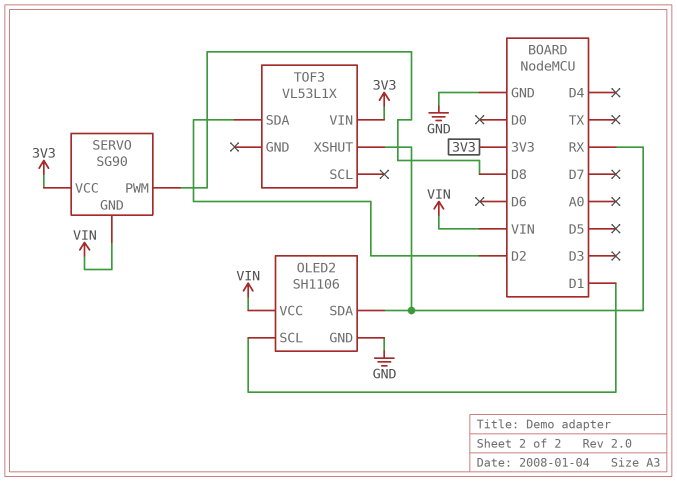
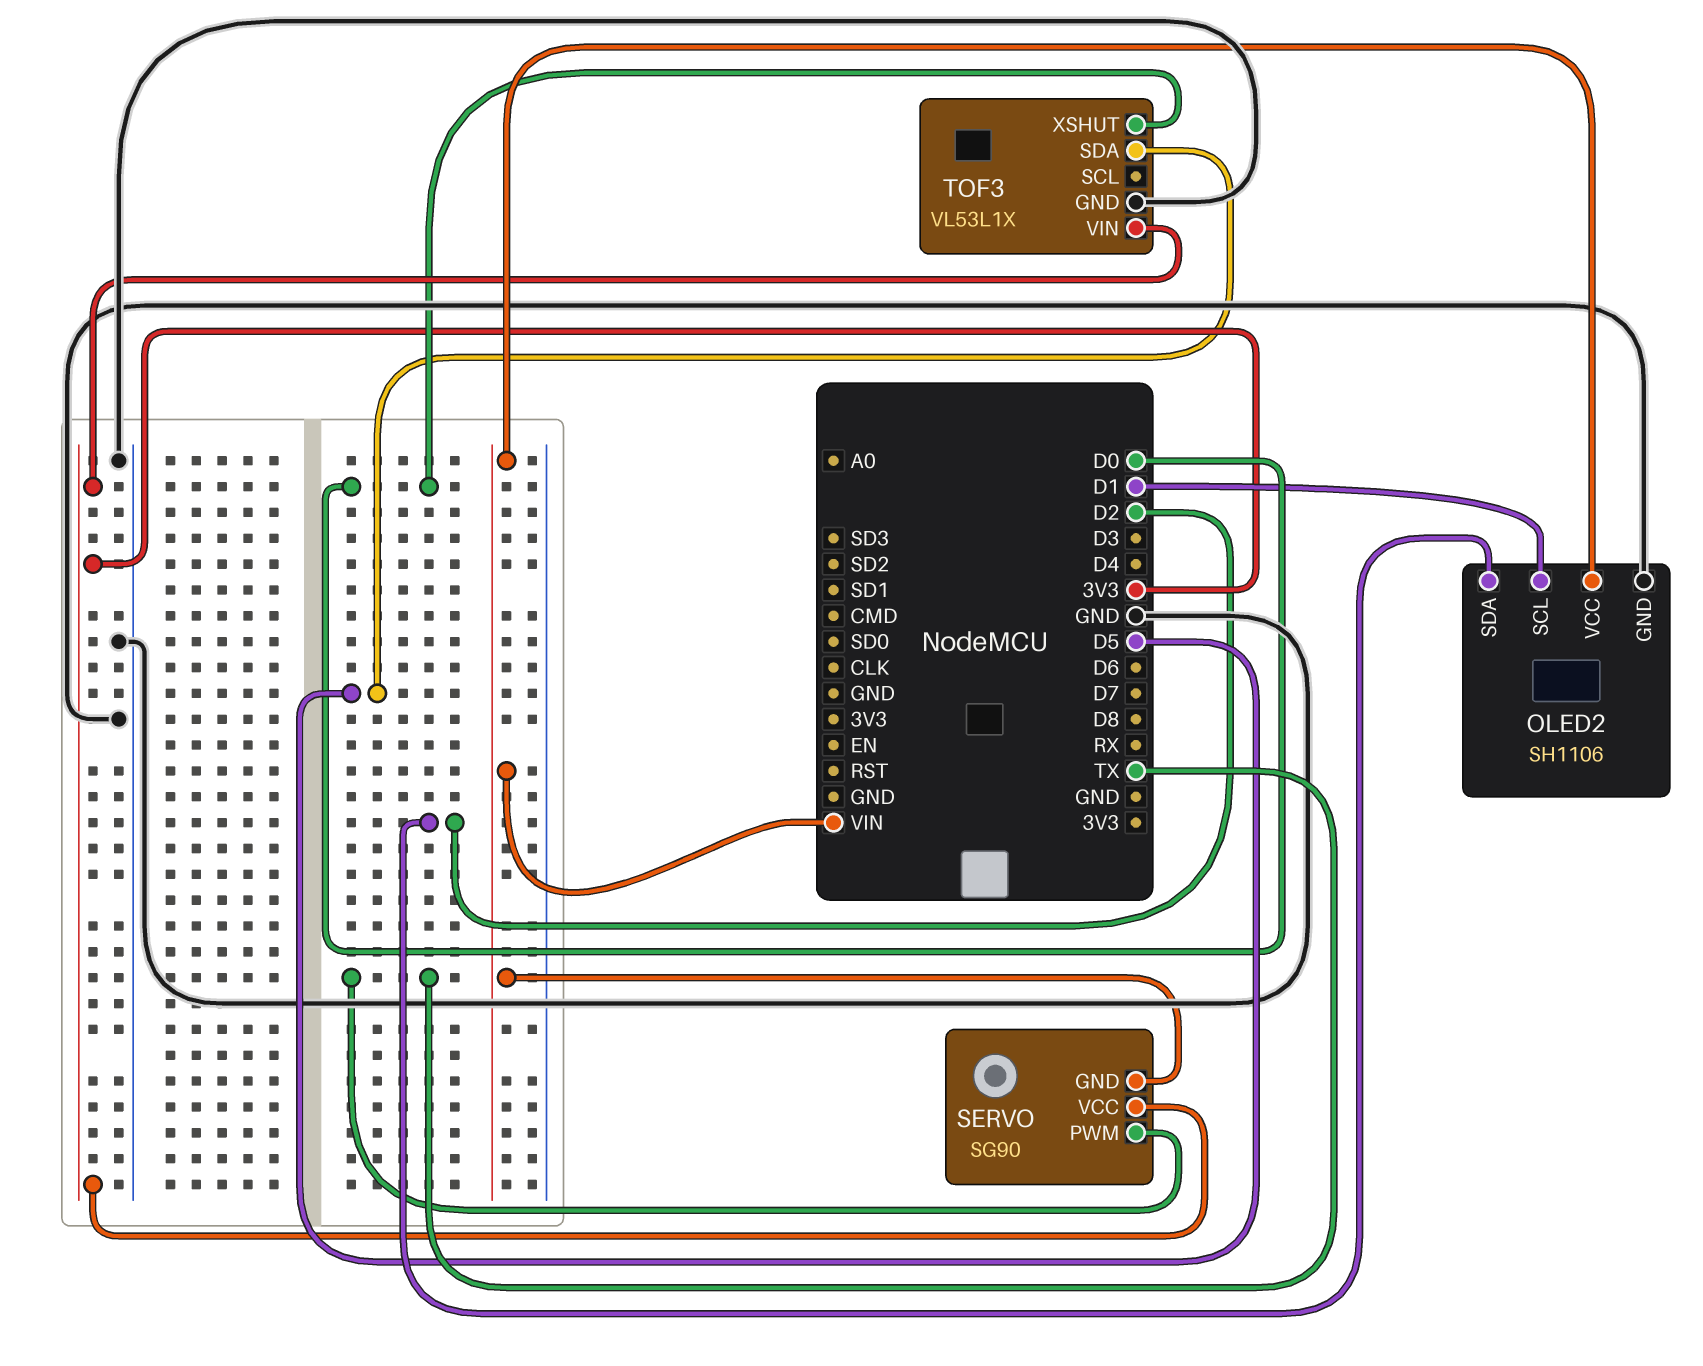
OLED2 pin SDA: RX -> D2
SERVO pin PWM: D8 -> TX
TOF3 pin GND: none -> GND
TOF3 pin SDA: D2 -> D5
TOF3 pin XSHUT: RX -> D0

